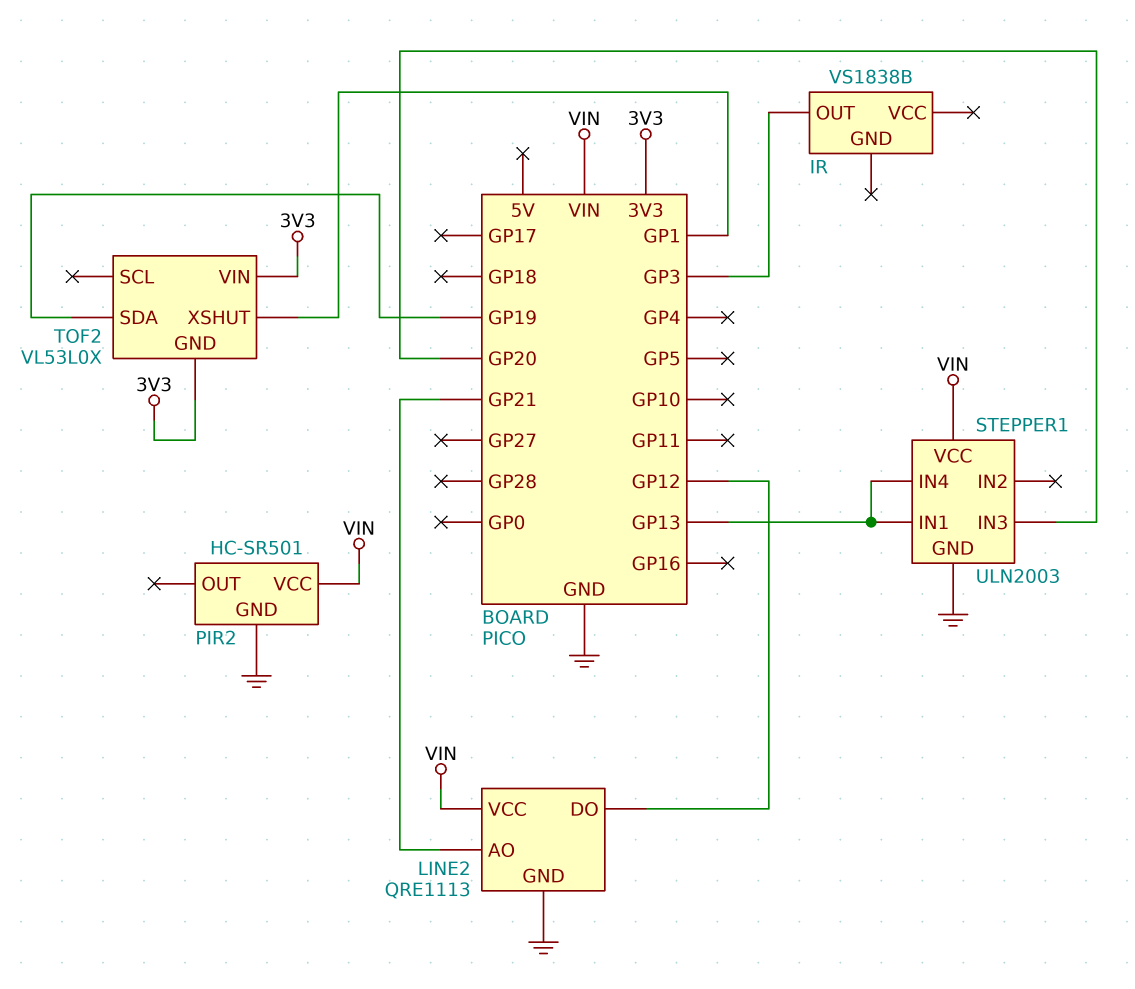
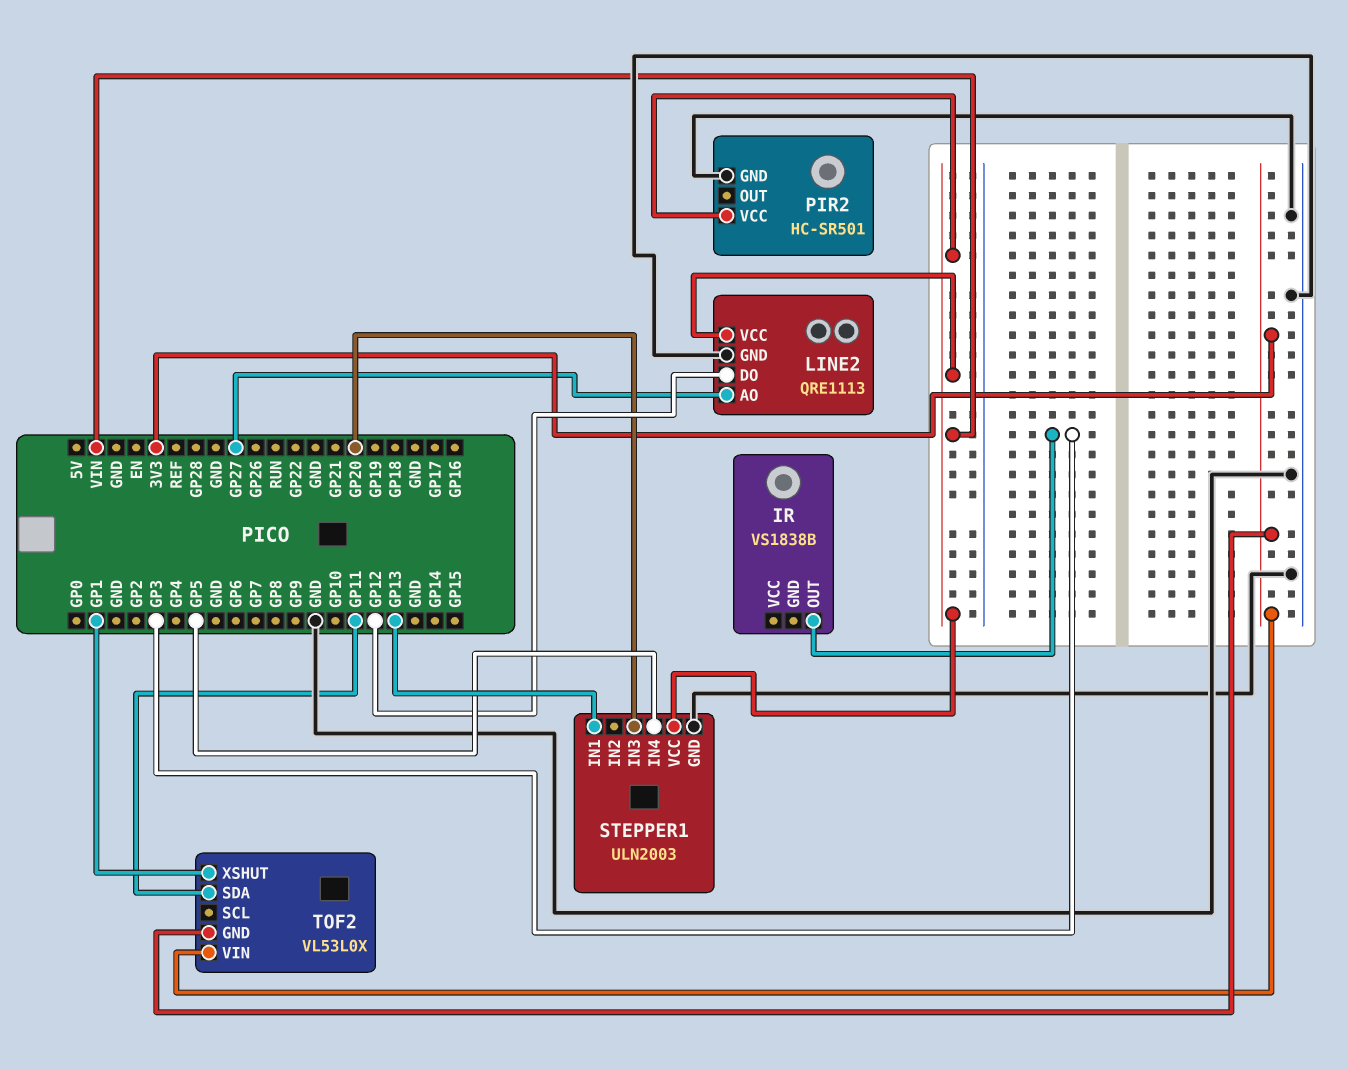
LINE2 pin AO: GP21 -> GP27
STEPPER1 pin IN4: GP13 -> GP5
TOF2 pin SDA: GP19 -> GP11

